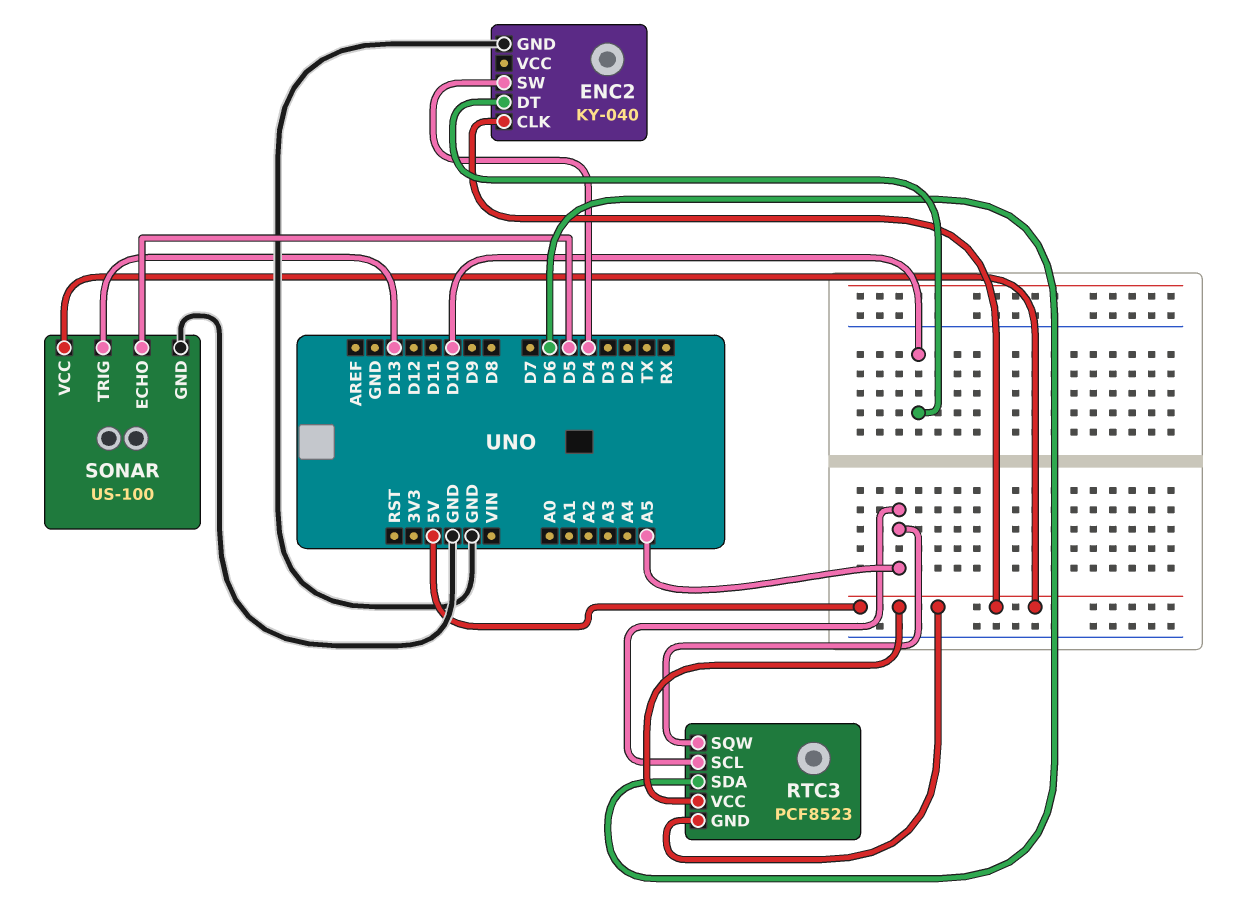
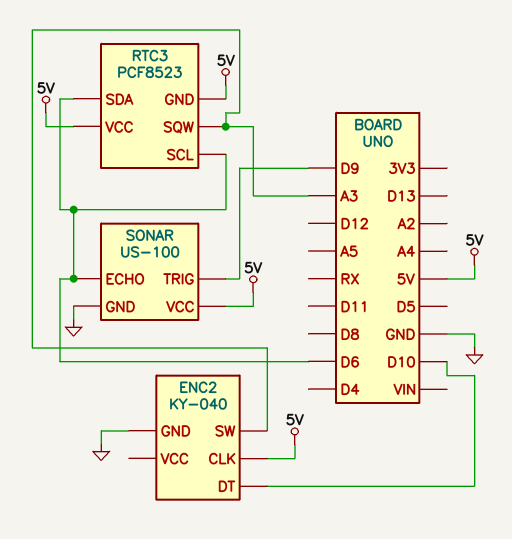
ENC2 pin SW: D4 -> A3
RTC3 pin SCL: A5 -> D6
RTC3 pin SQW: A5 -> A3
SONAR pin ECHO: D5 -> D6
SONAR pin TRIG: D13 -> D9

